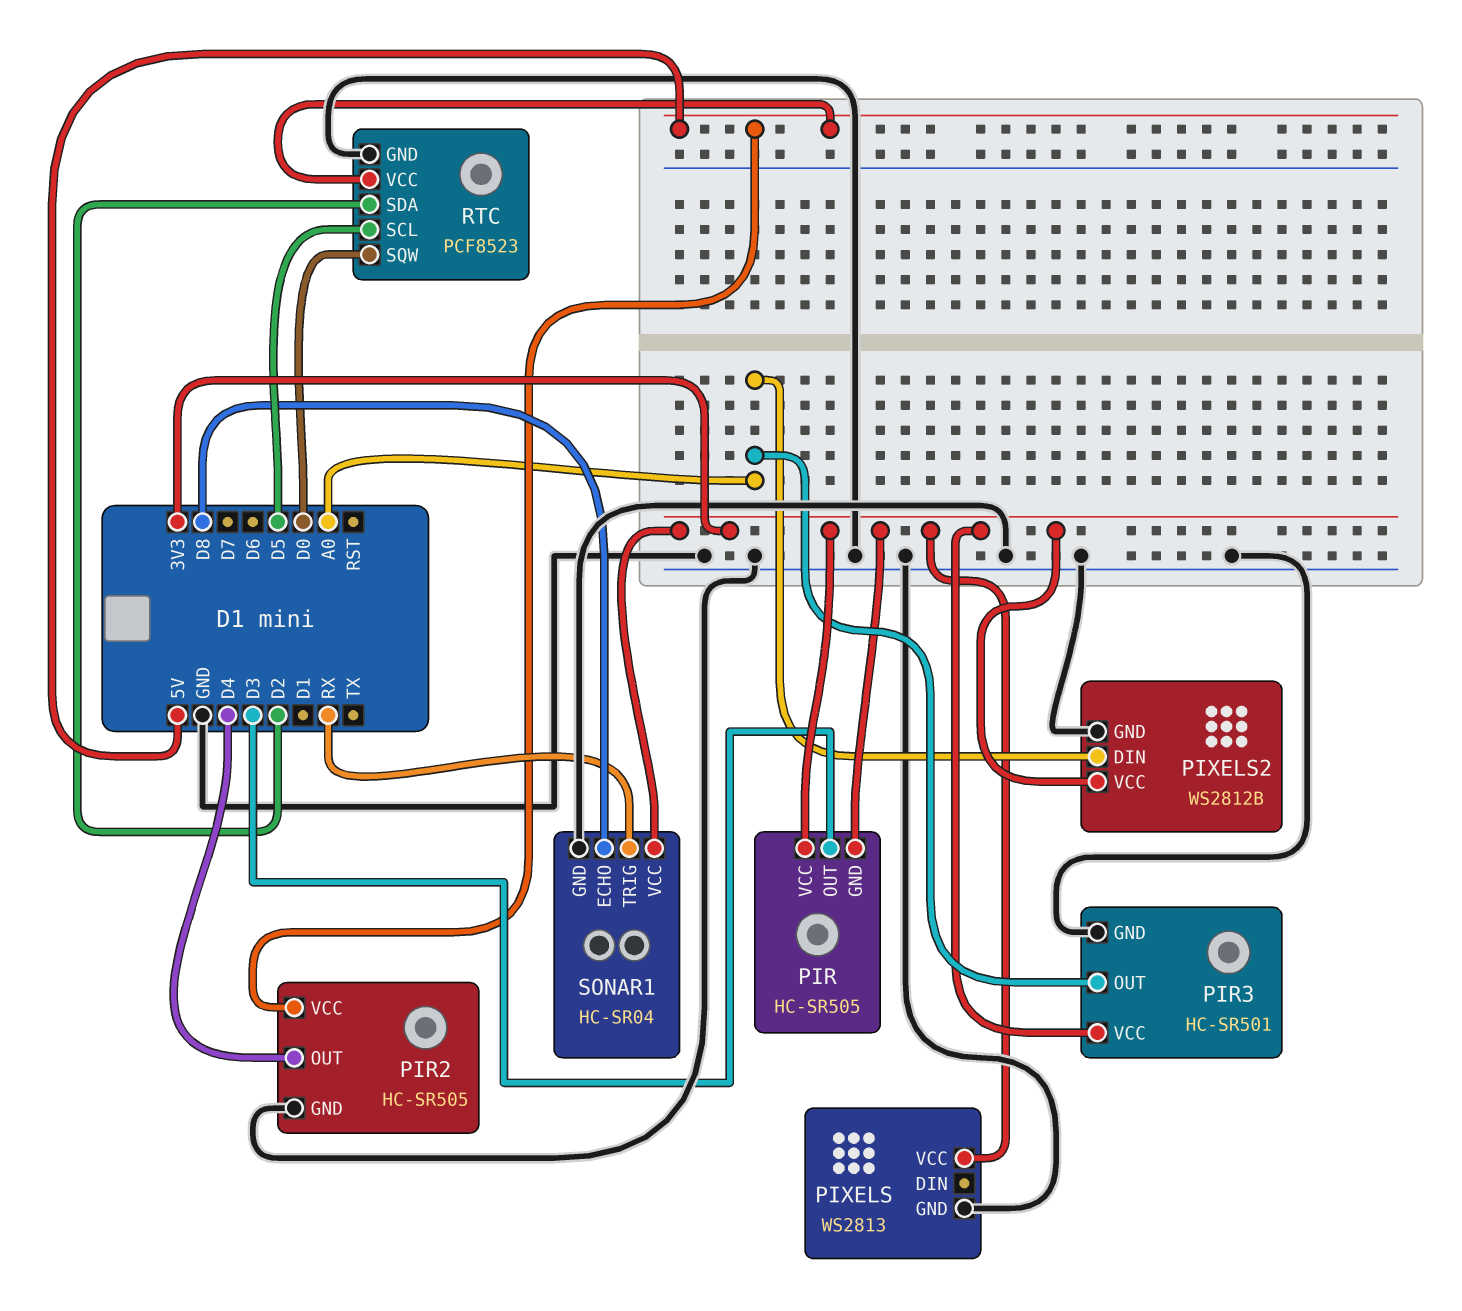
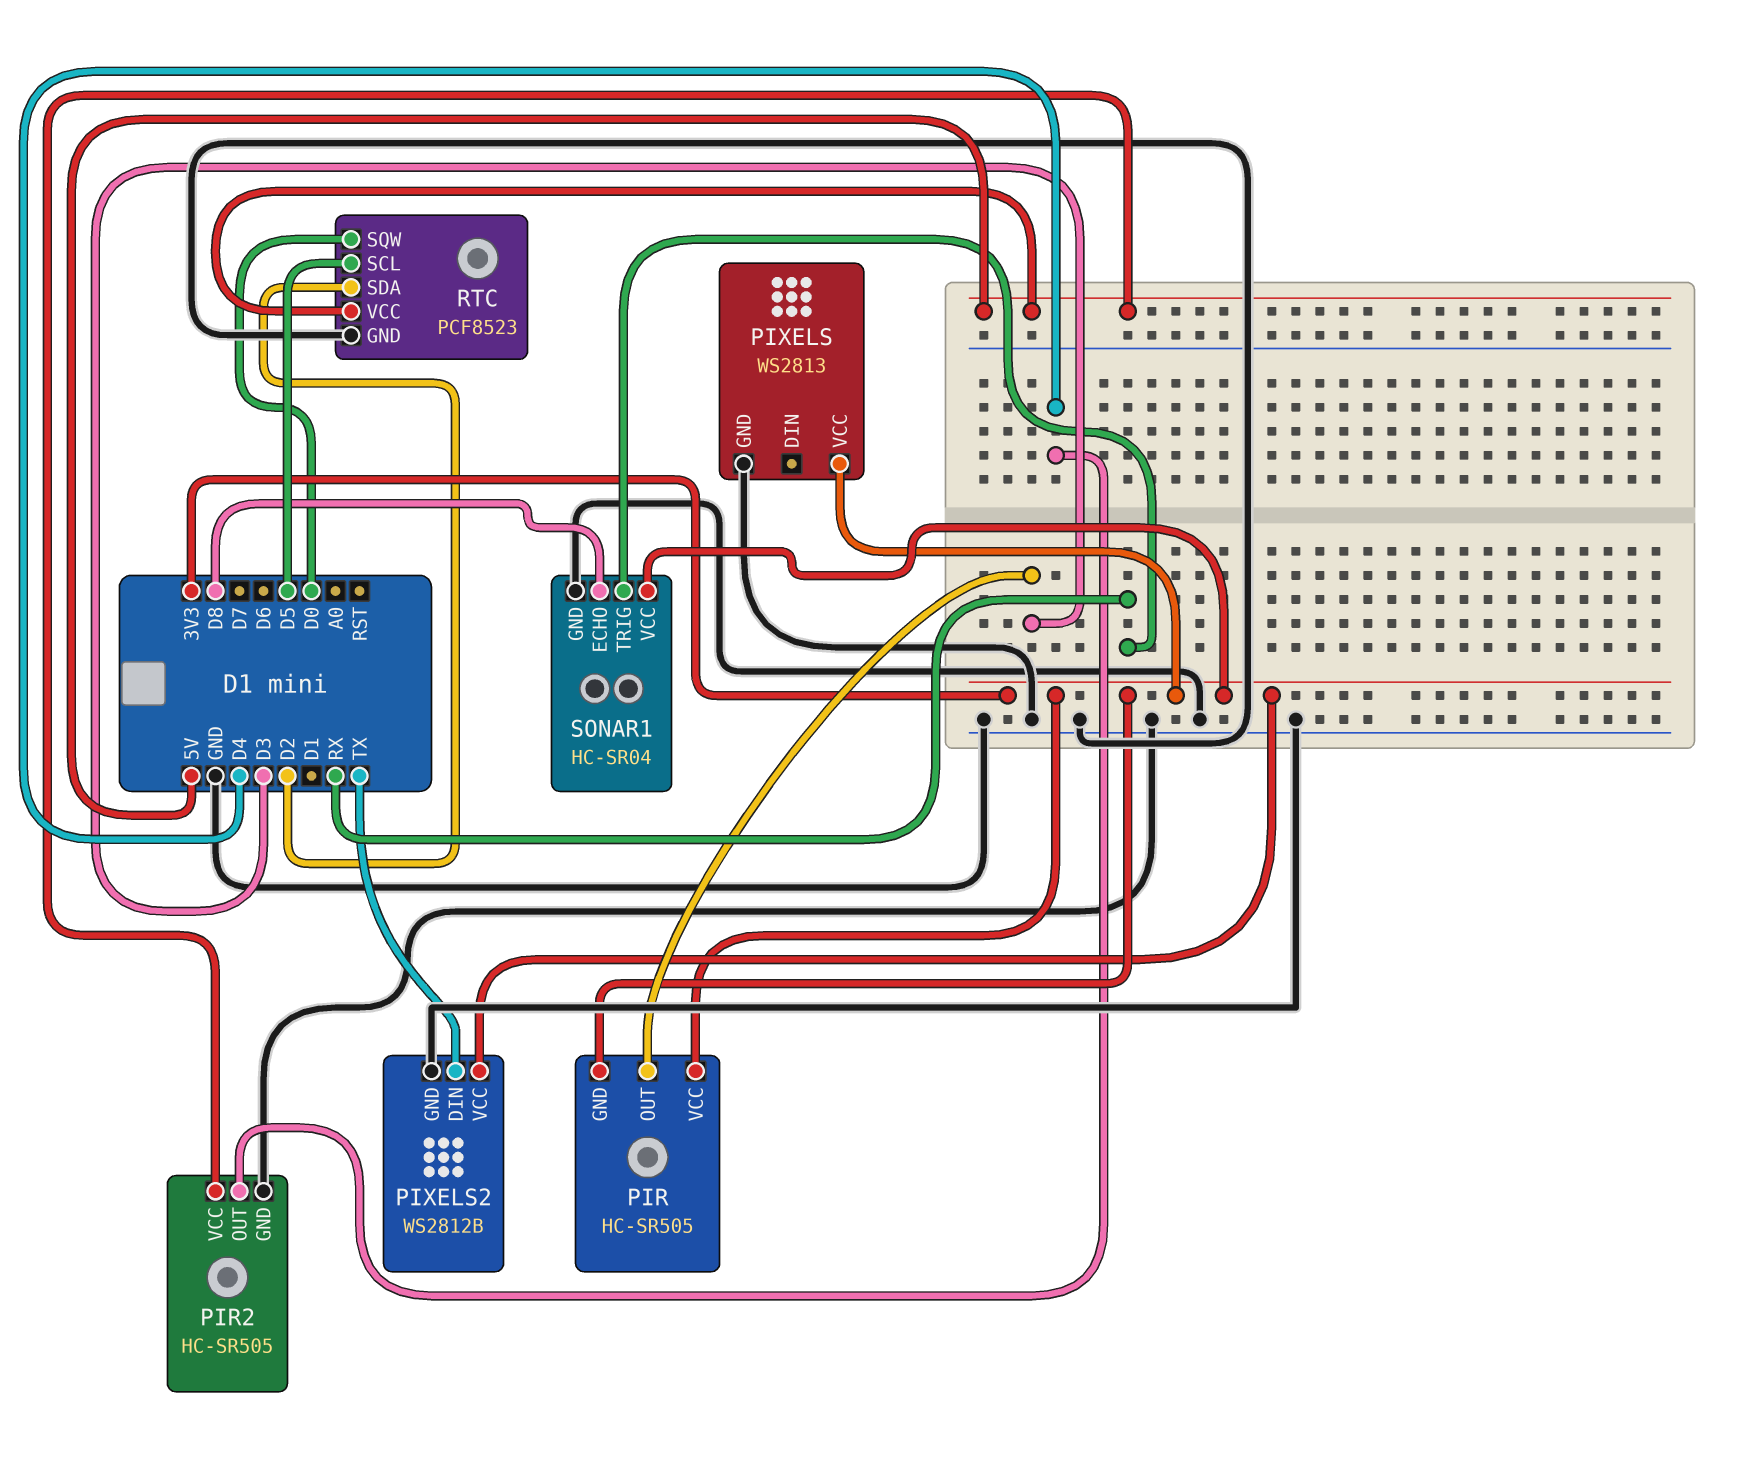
PIR3: HC-SR501 -> none
PIR3 pin GND: GND -> none
PIR3 pin OUT: A0 -> none
PIR3 pin VCC: 3V3 -> none
PIXELS2 pin DIN: A0 -> TX

